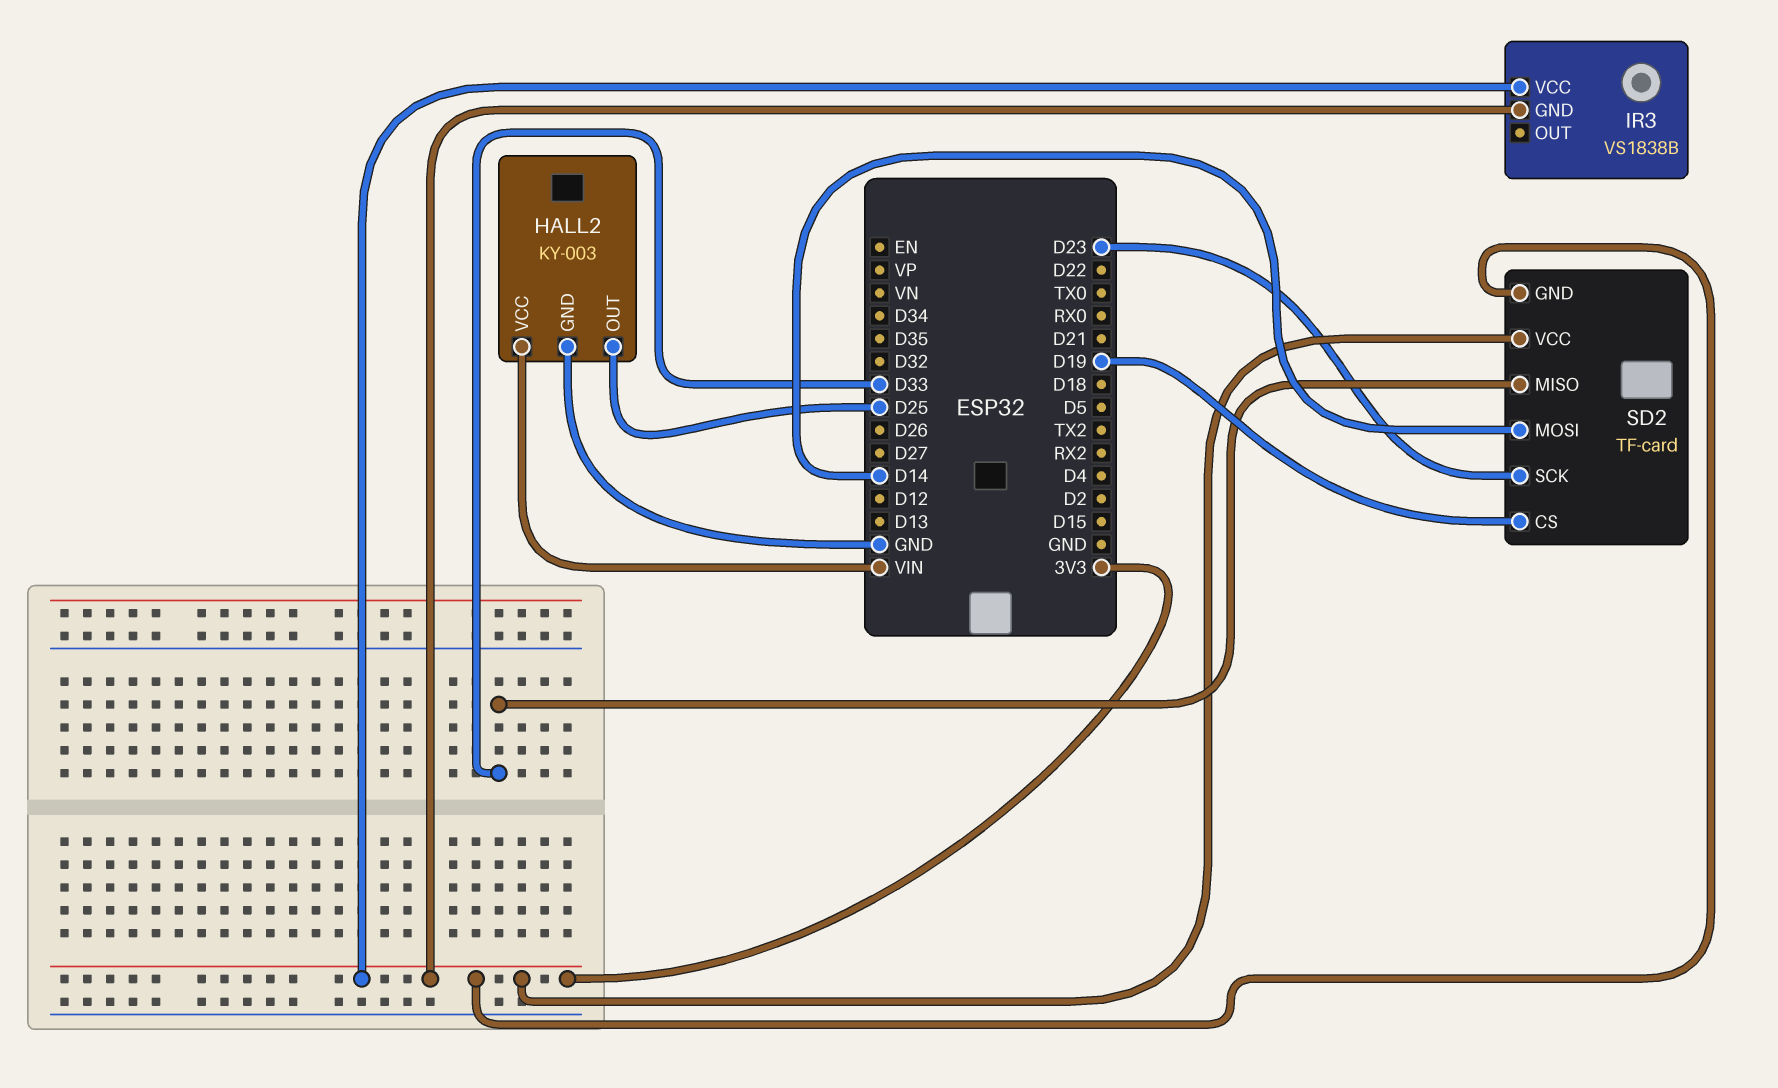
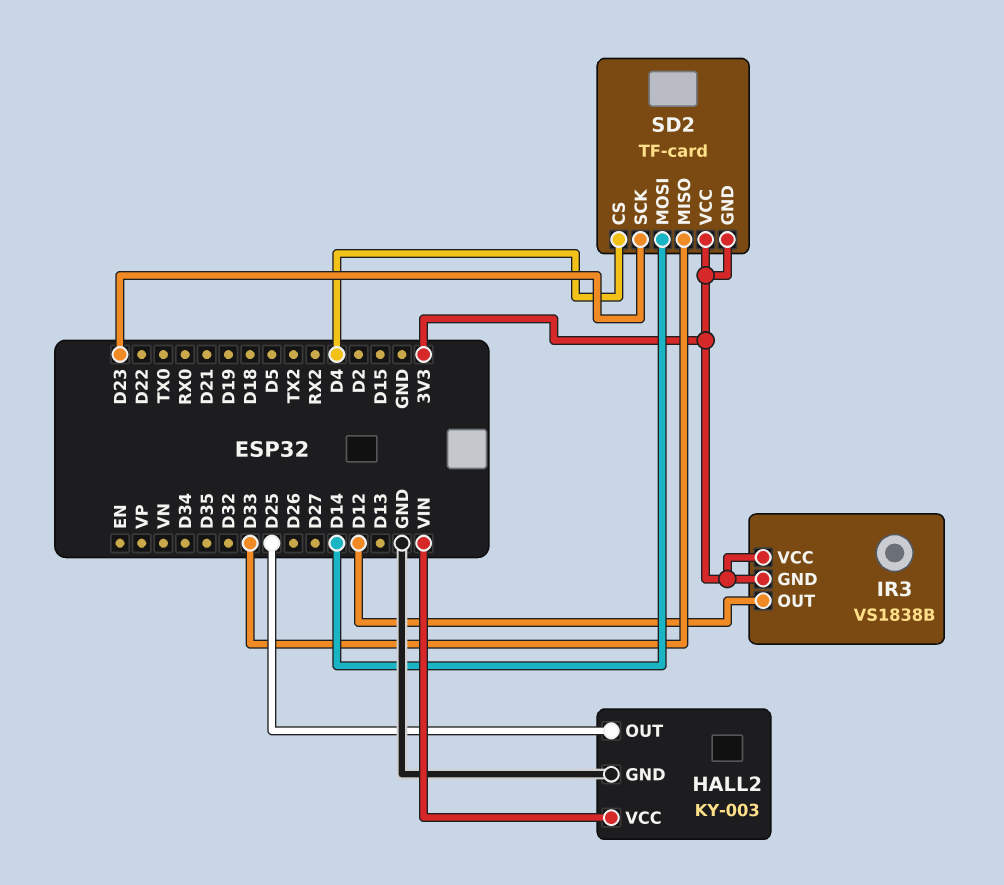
IR3 pin OUT: none -> D12
SD2 pin CS: D19 -> D4

